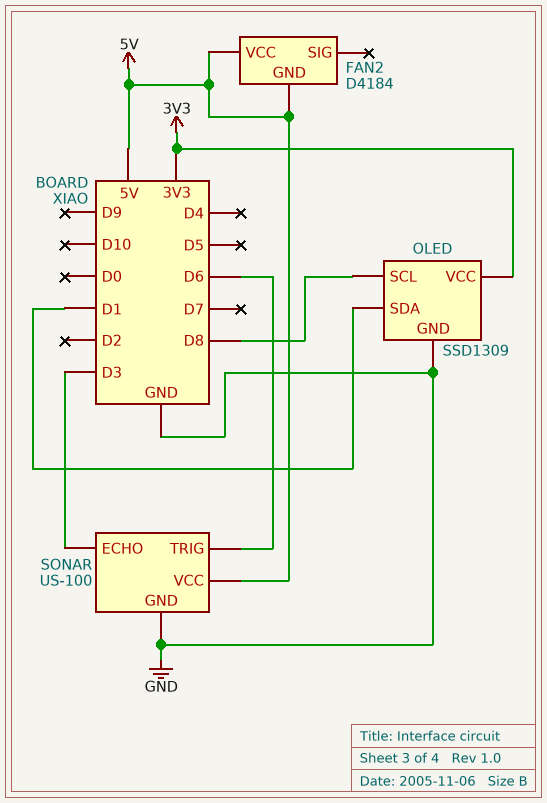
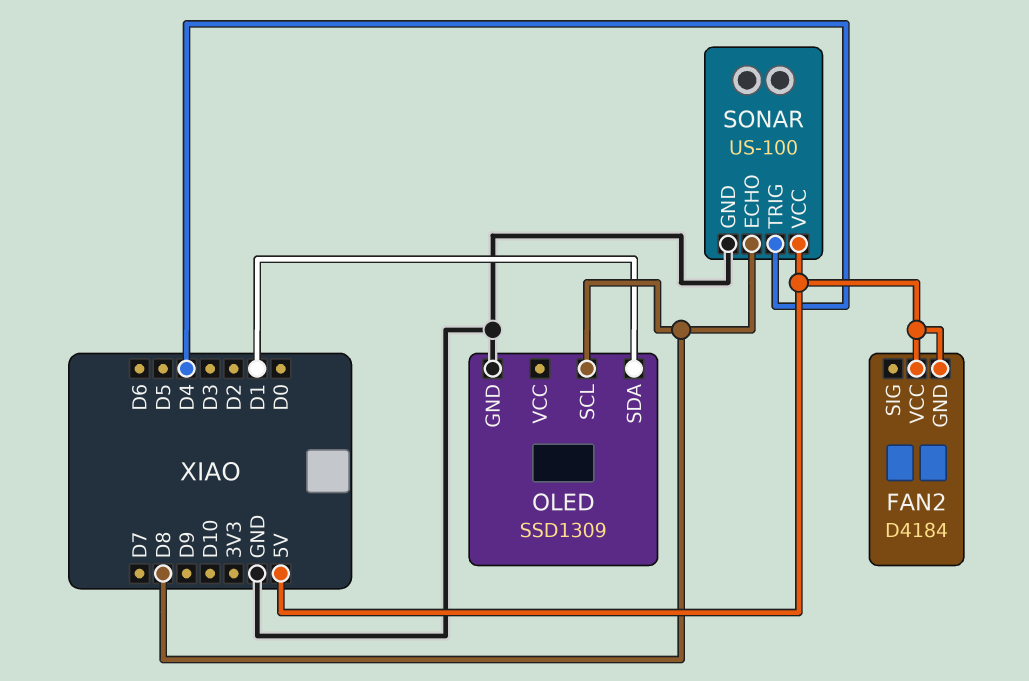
OLED pin VCC: 3V3 -> none
SONAR pin ECHO: D3 -> D8
SONAR pin TRIG: D6 -> D4

